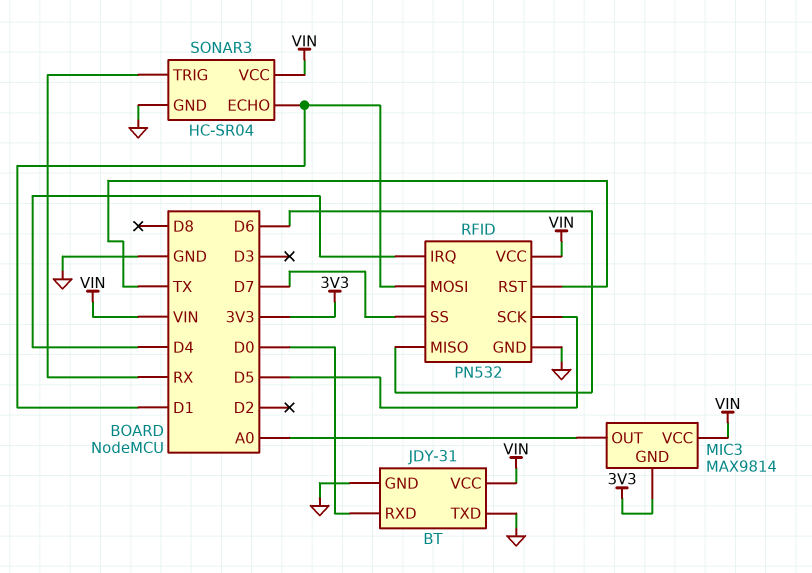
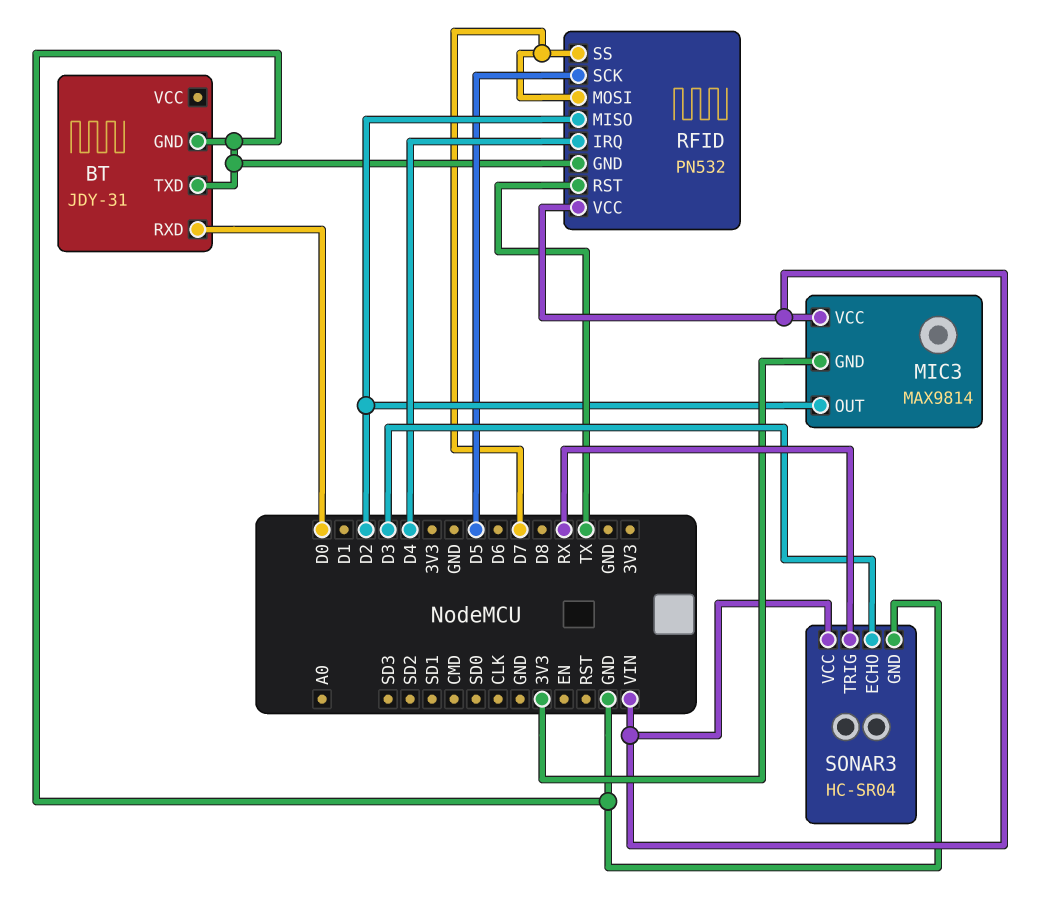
BT pin VCC: VIN -> none
MIC3 pin OUT: A0 -> D2
RFID pin MISO: D6 -> D2
RFID pin MOSI: D1 -> D7
SONAR3 pin ECHO: D1 -> D3

